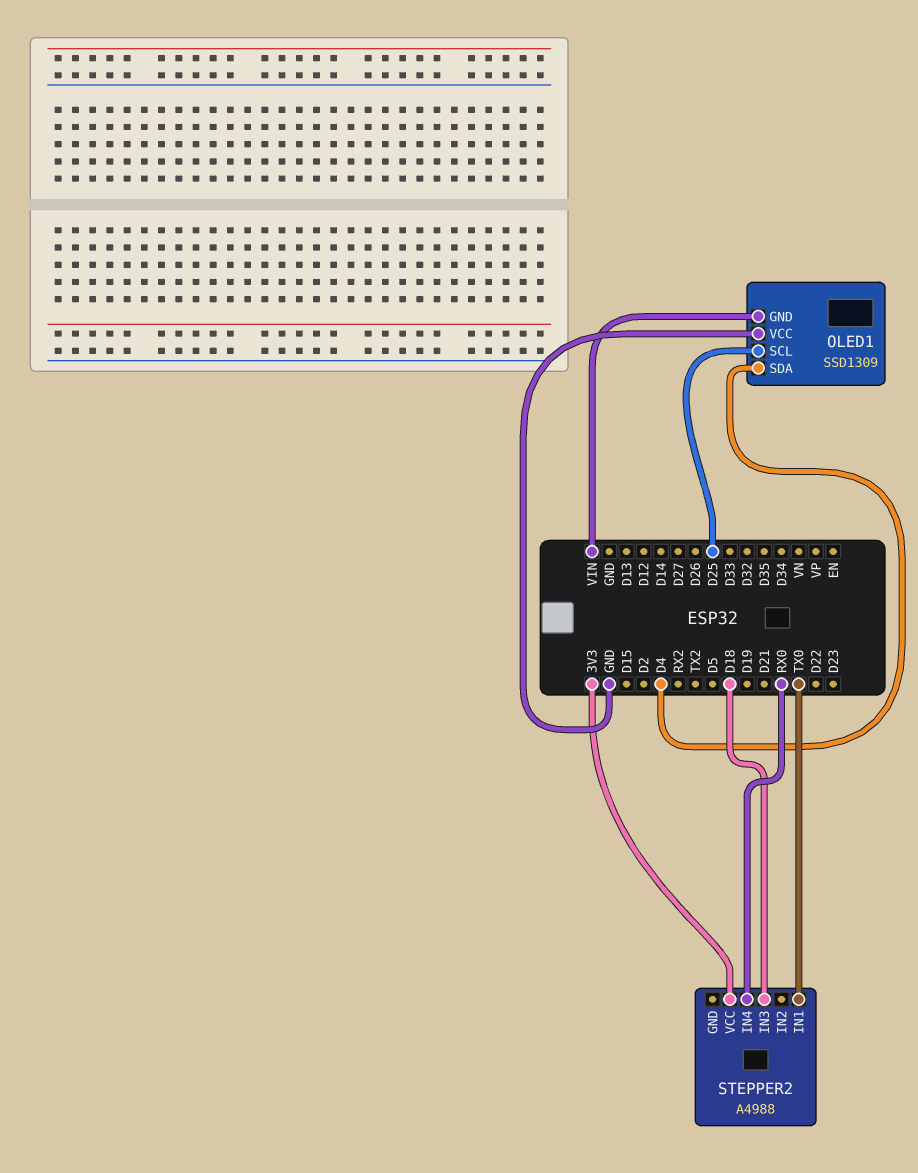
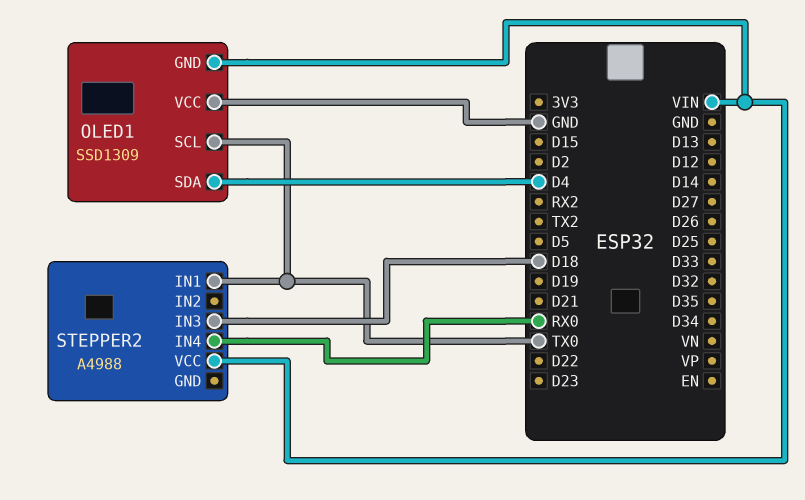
OLED1 pin SCL: D25 -> TX0
STEPPER2 pin VCC: 3V3 -> VIN

